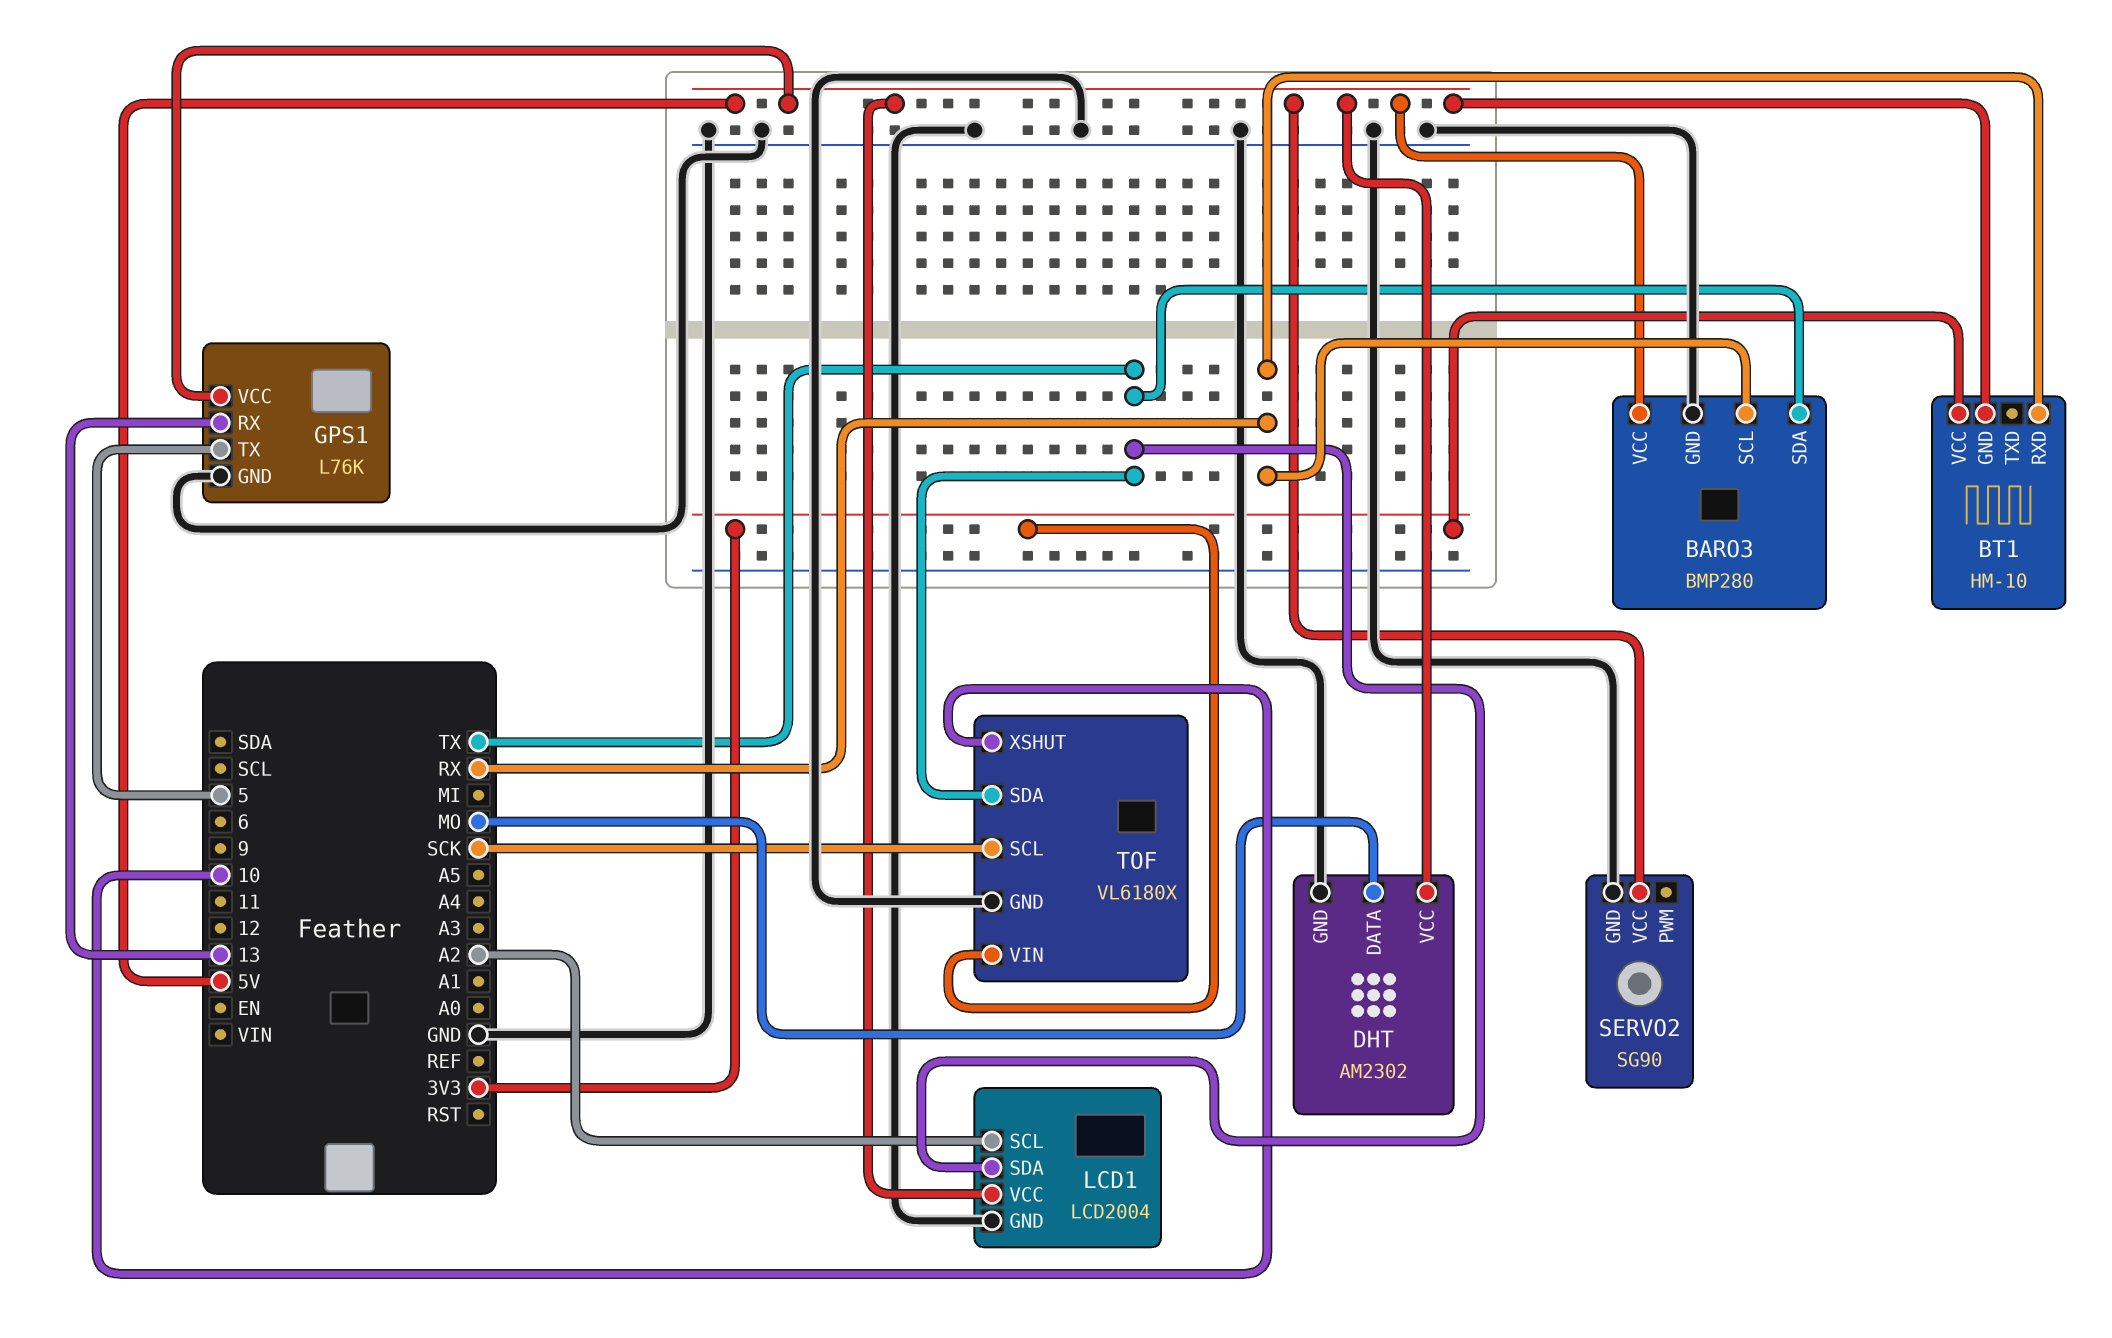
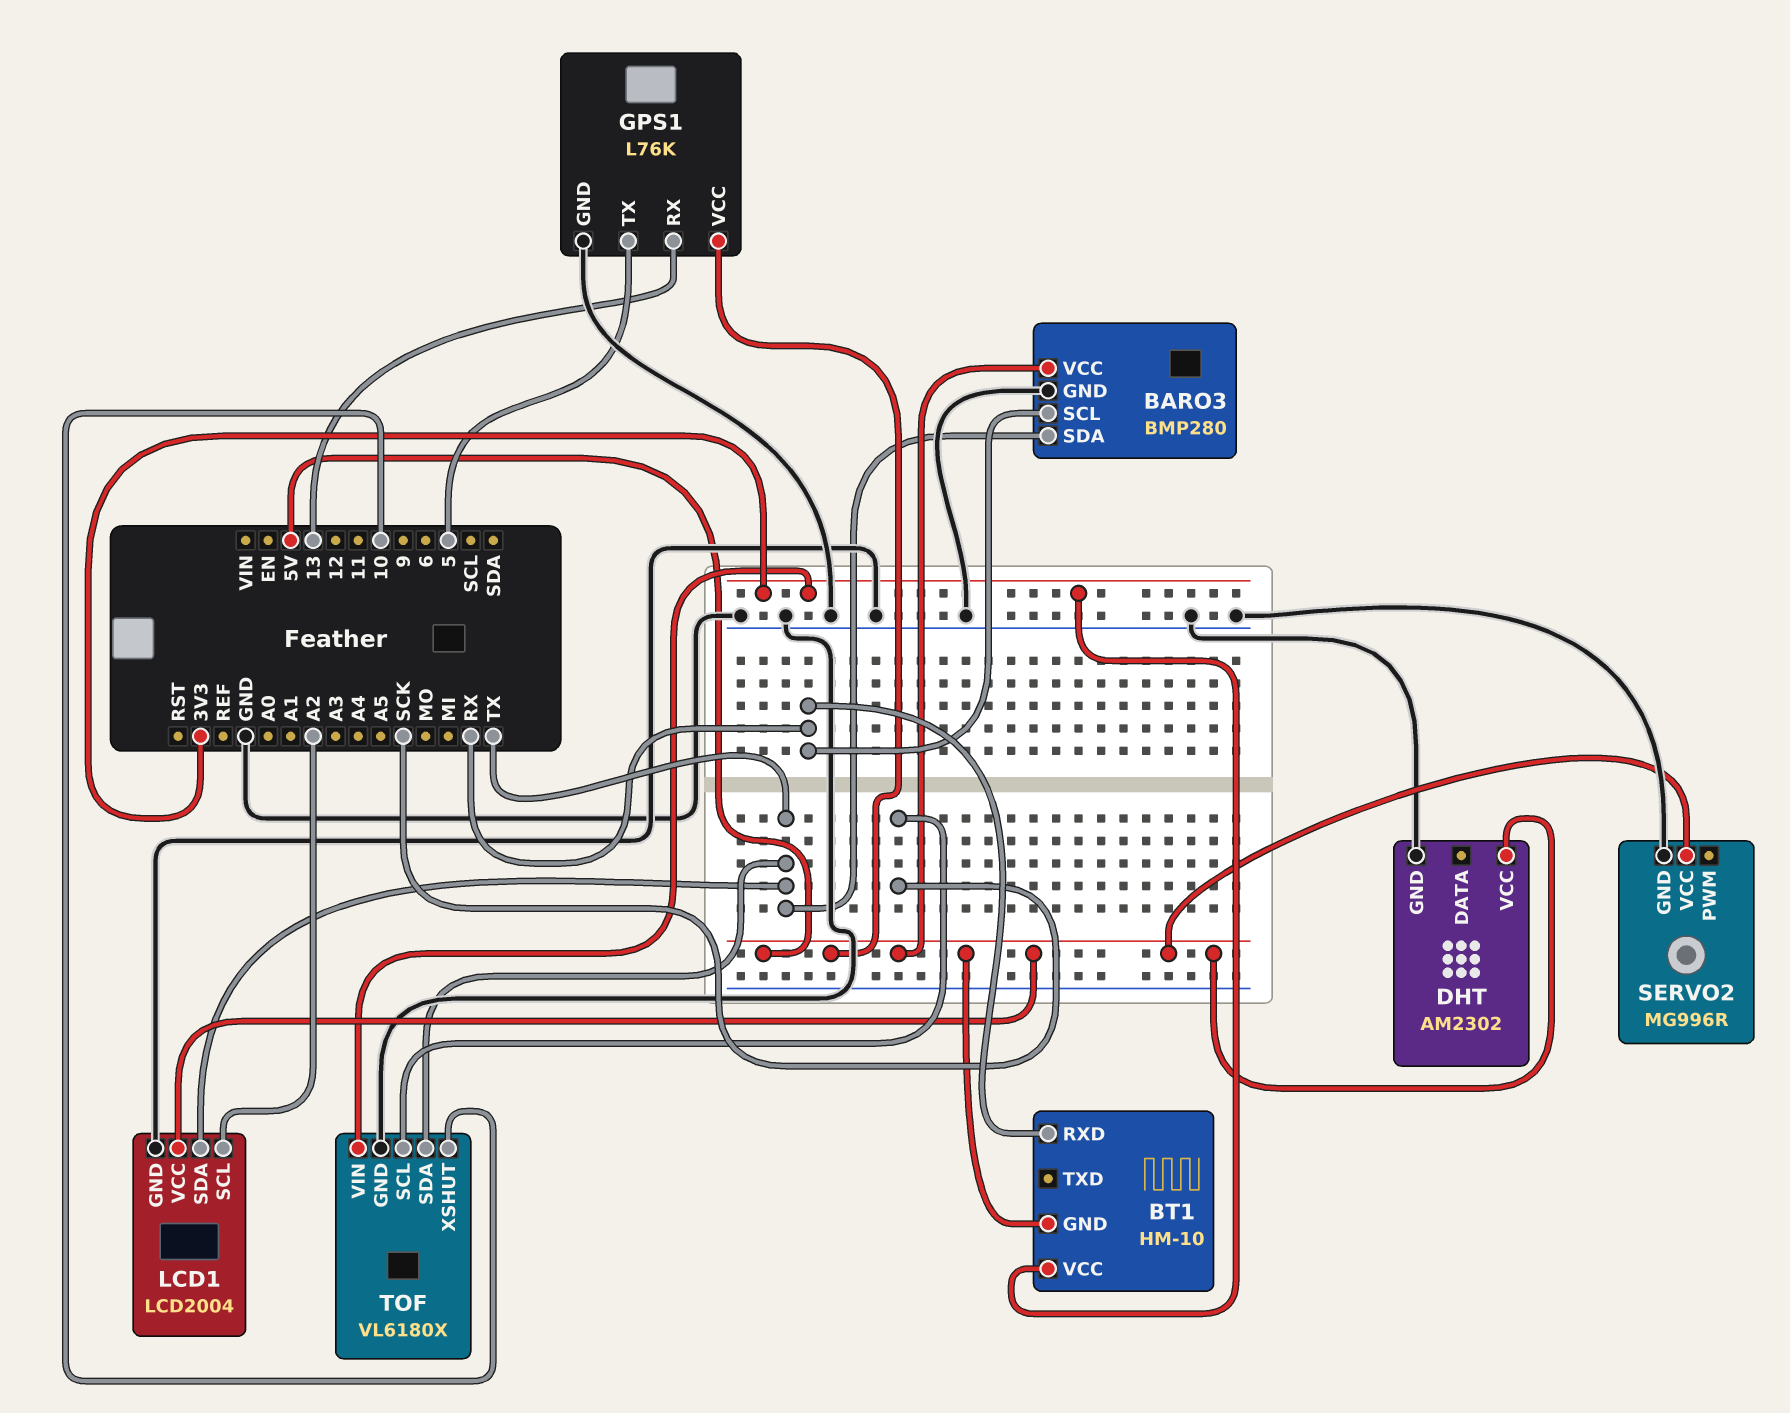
DHT pin DATA: MO -> none
SERVO2: SG90 -> MG996R

